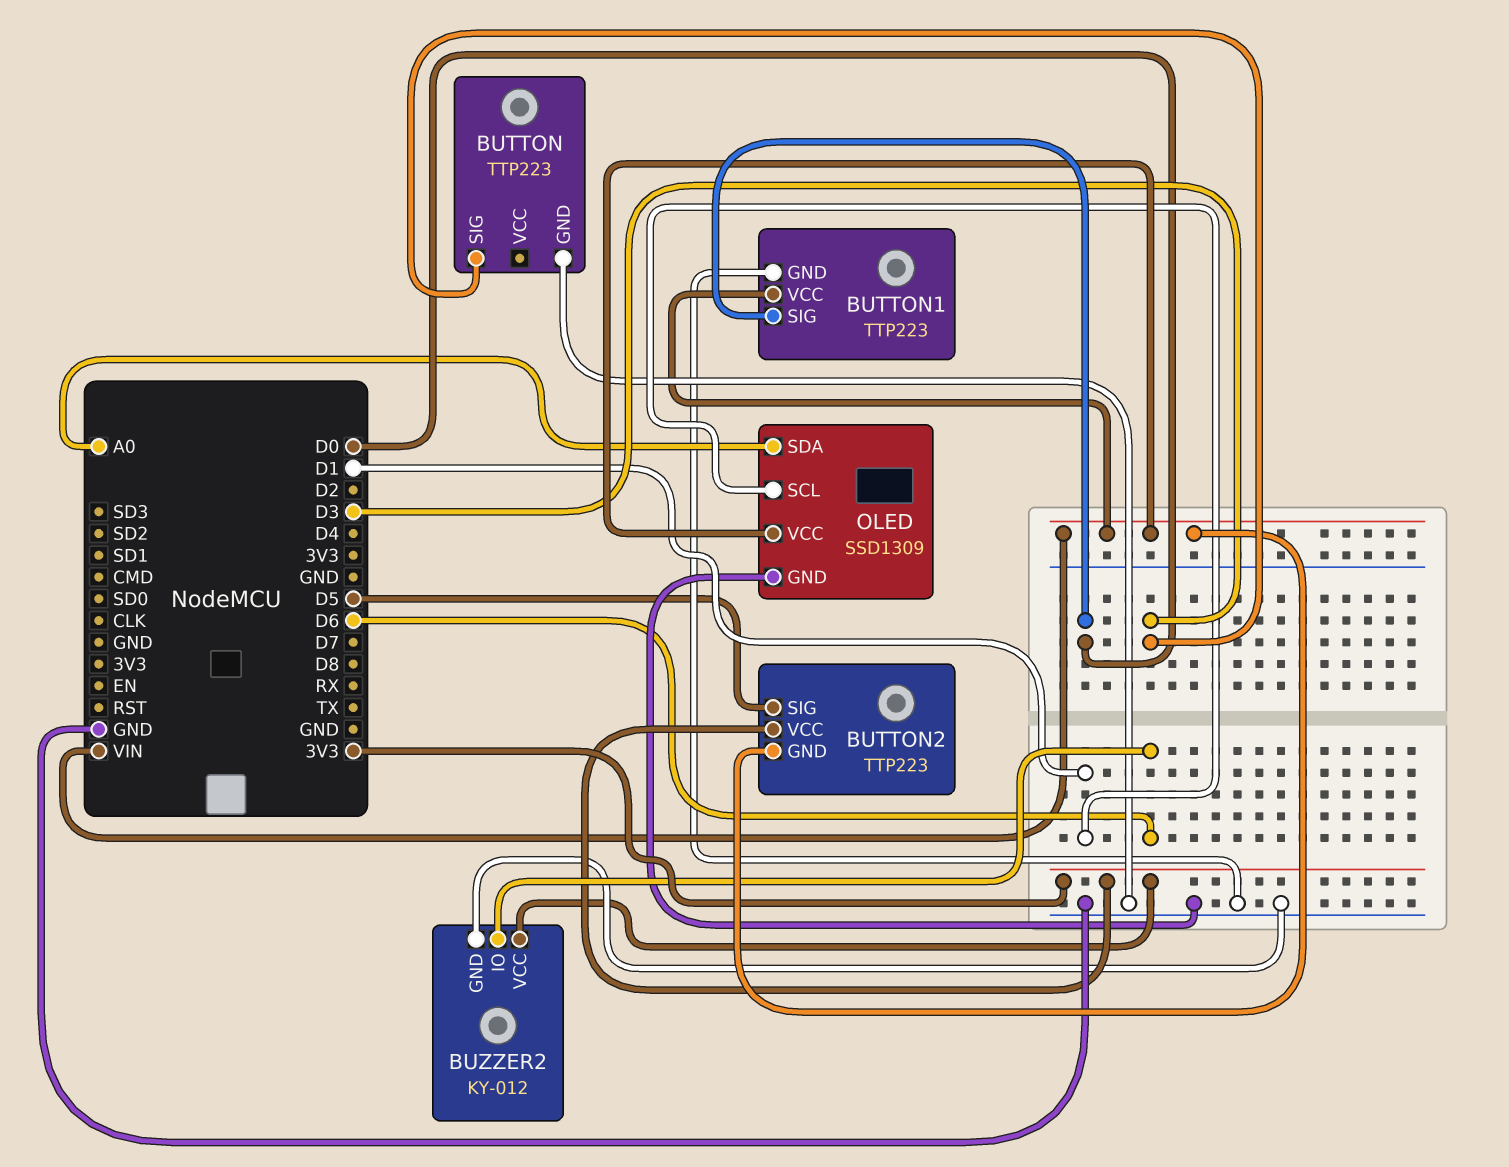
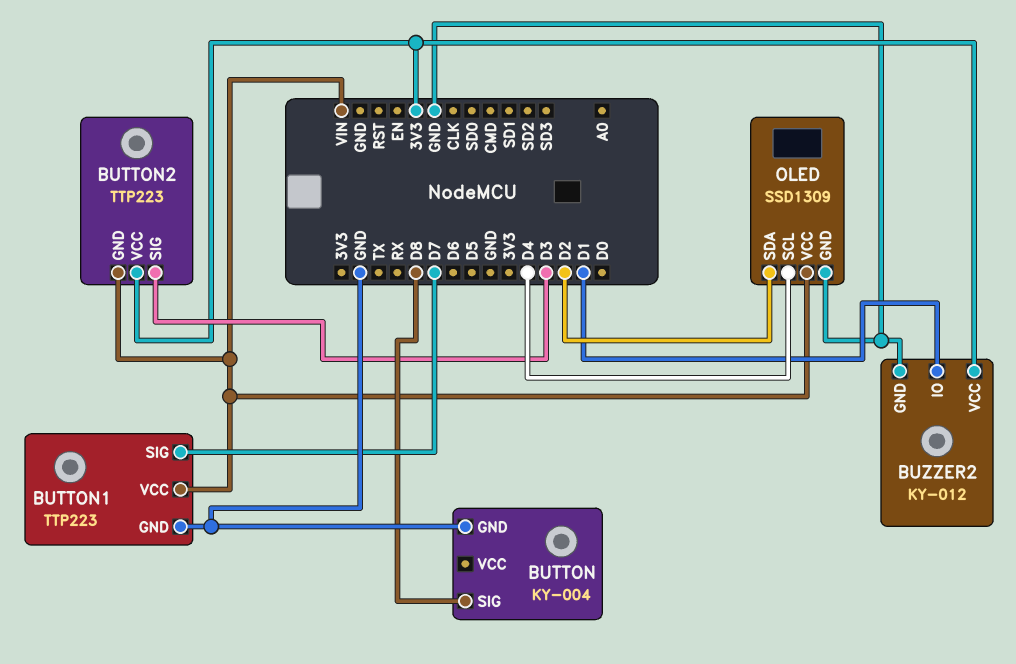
BUTTON: TTP223 -> KY-004
BUTTON pin SIG: D3 -> D8
BUTTON1 pin SIG: D0 -> D7
BUTTON2 pin SIG: D5 -> D3
BUZZER2 pin IO: D6 -> D1
OLED pin SCL: D1 -> D4
OLED pin SDA: A0 -> D2

